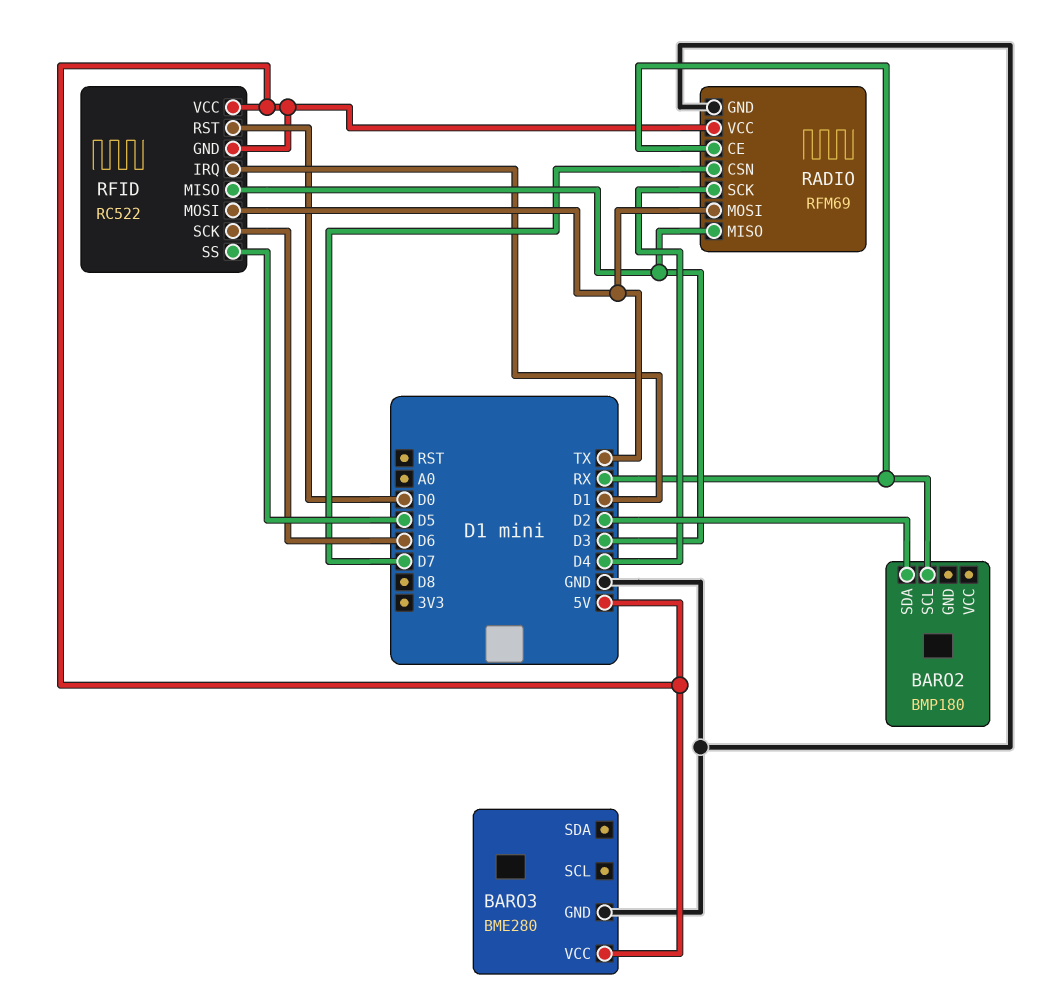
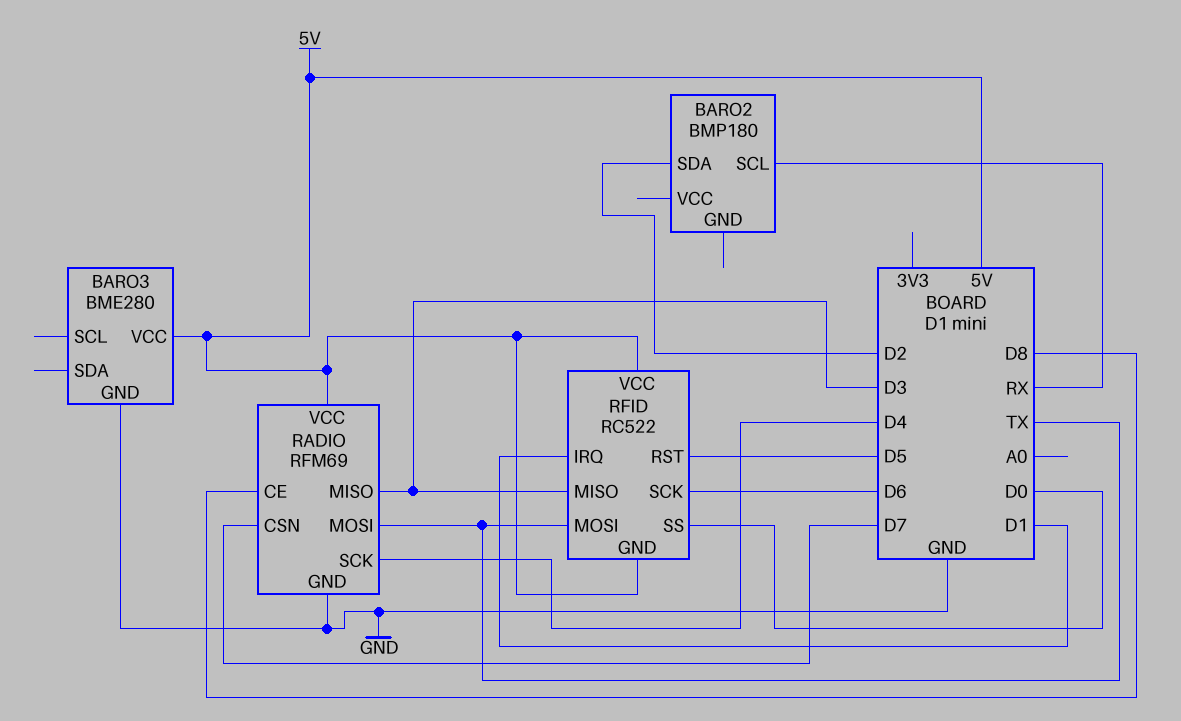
RADIO pin CE: RX -> D8
RFID pin RST: D0 -> D5
RFID pin SS: D5 -> D0

